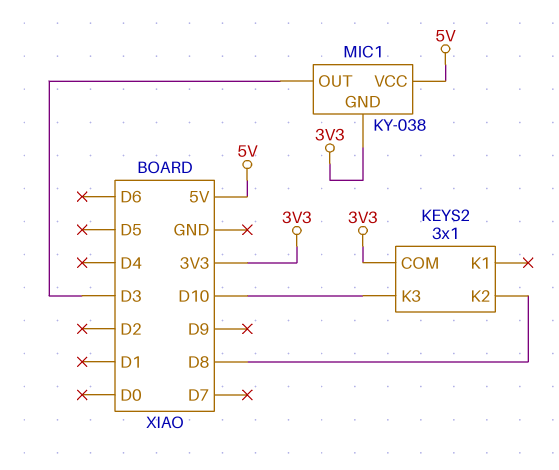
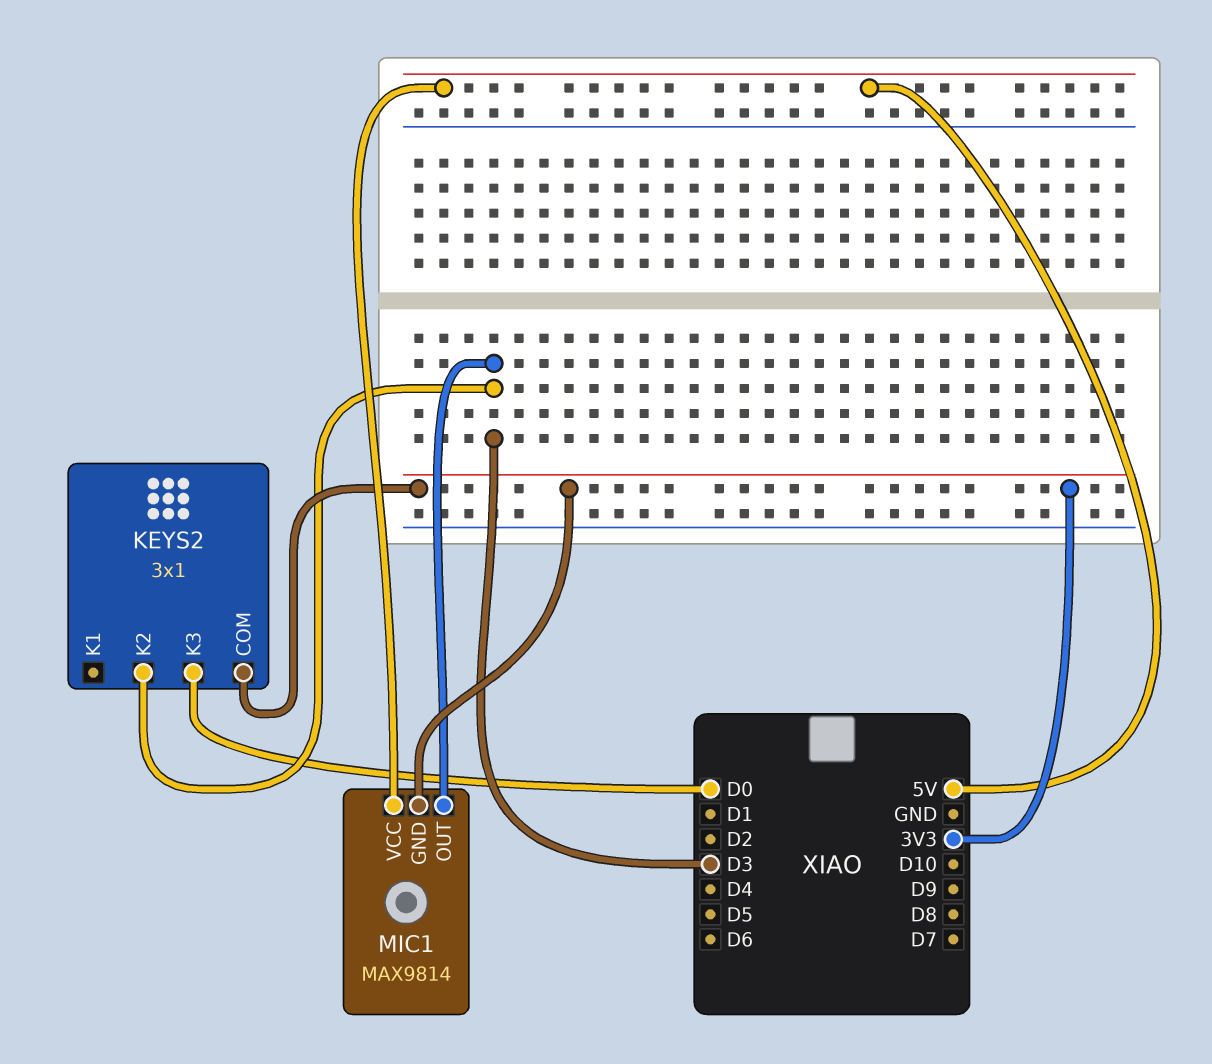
KEYS2 pin K2: D8 -> D3
KEYS2 pin K3: D10 -> D0
MIC1: KY-038 -> MAX9814

